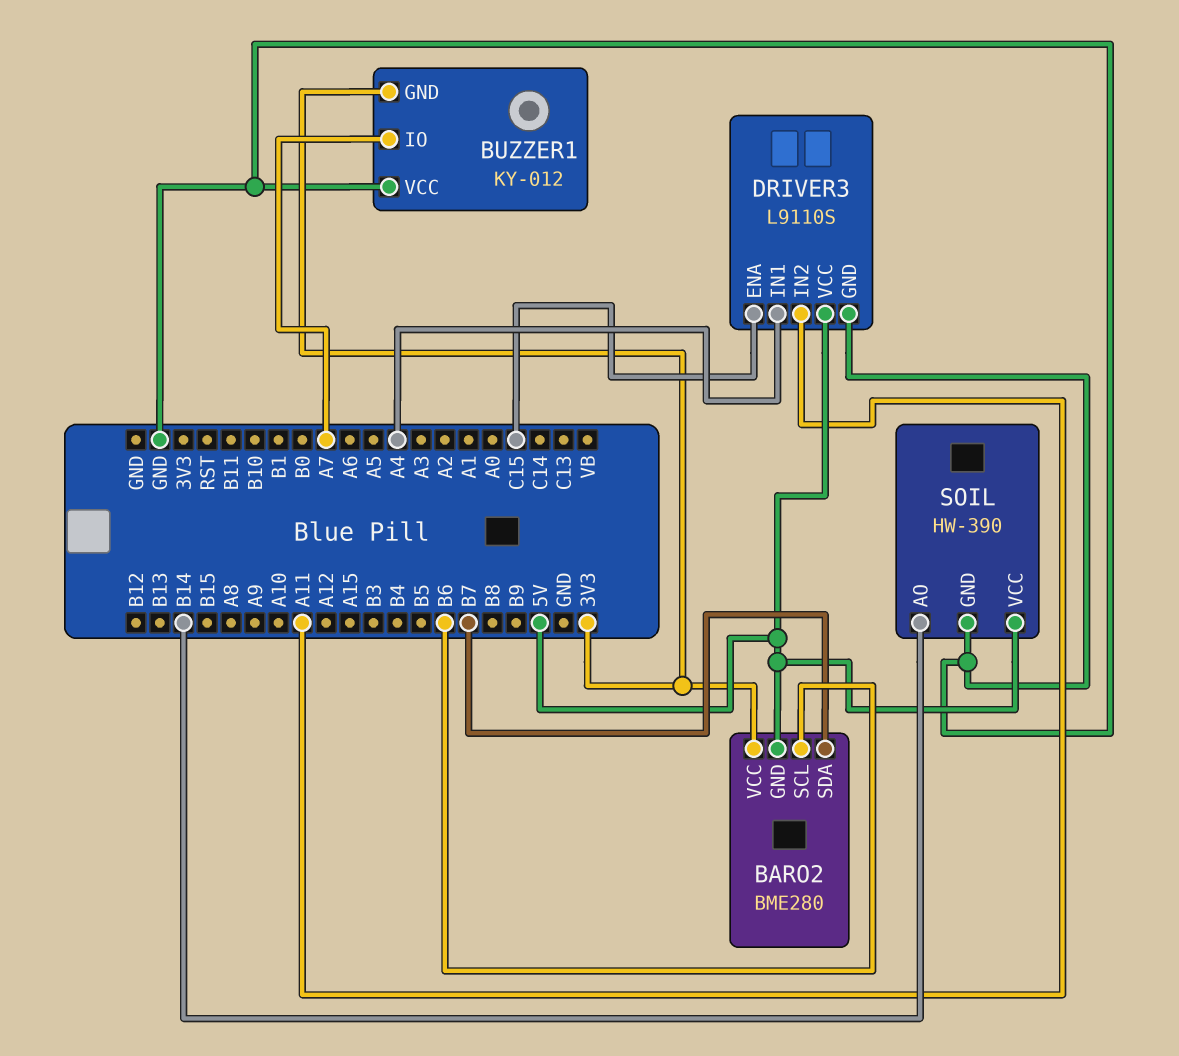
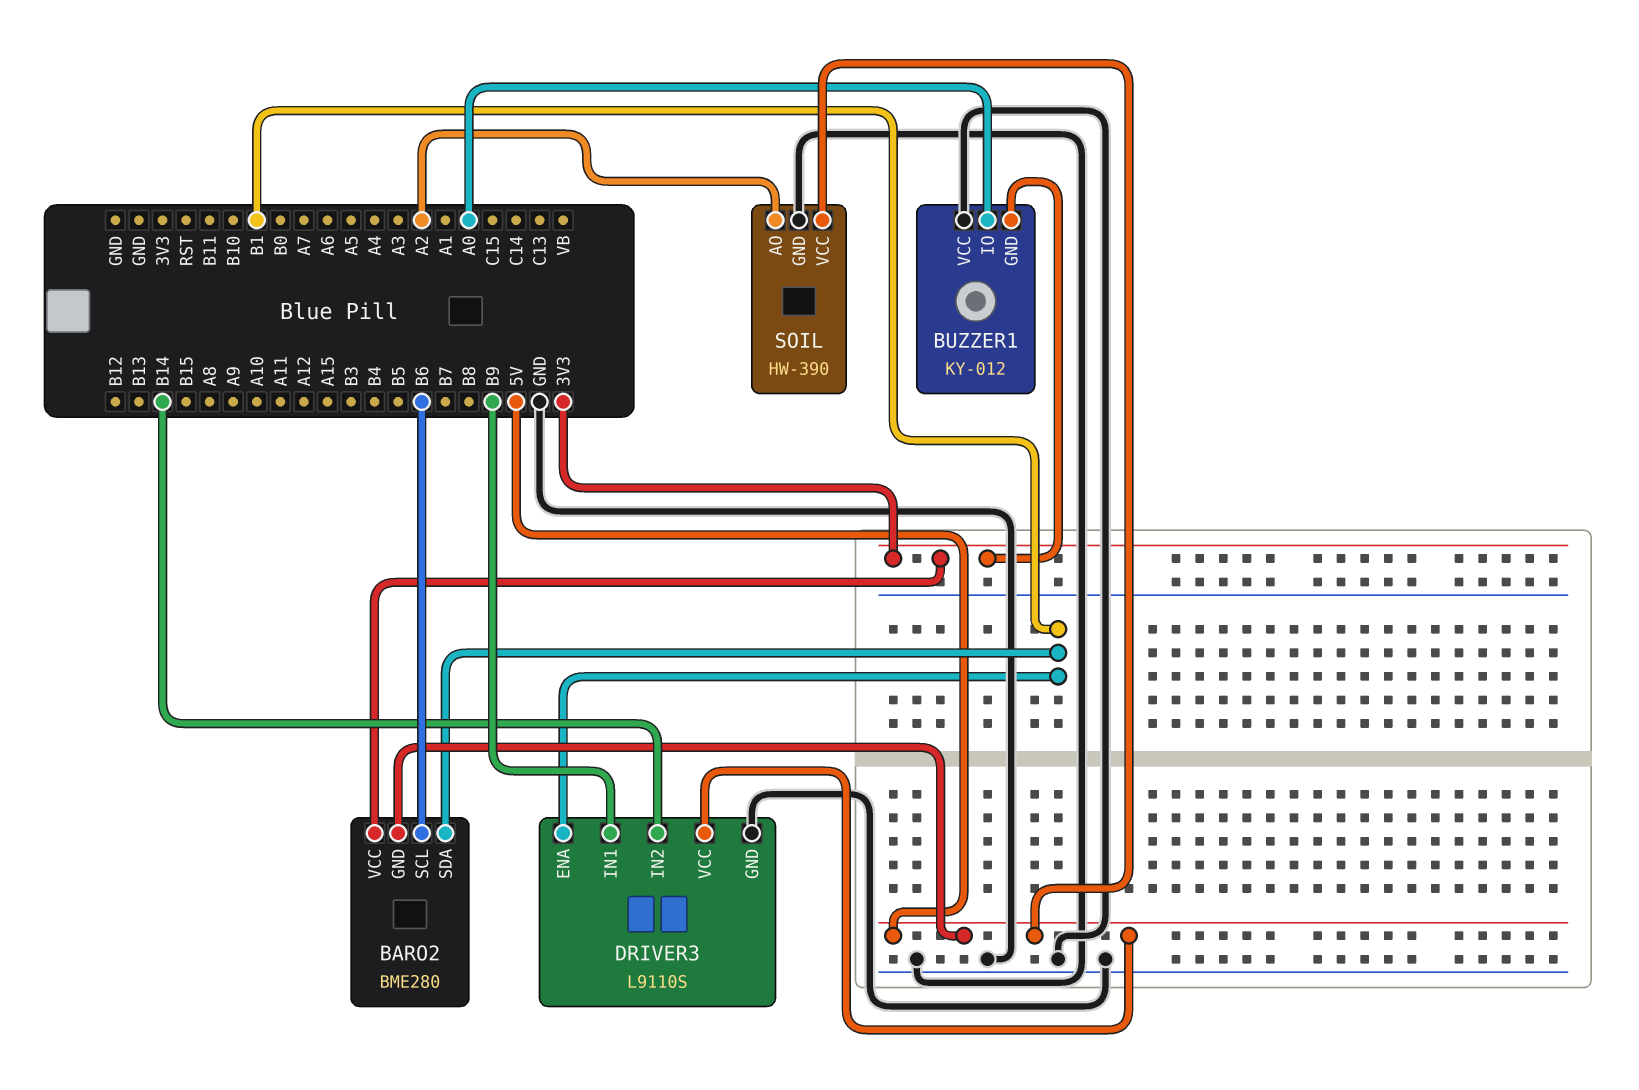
BARO2 pin SDA: B7 -> B1
BUZZER1 pin IO: A7 -> A0
DRIVER3 pin ENA: C15 -> B1
DRIVER3 pin IN1: A4 -> B9
DRIVER3 pin IN2: A11 -> B14
SOIL pin AO: B14 -> A2

